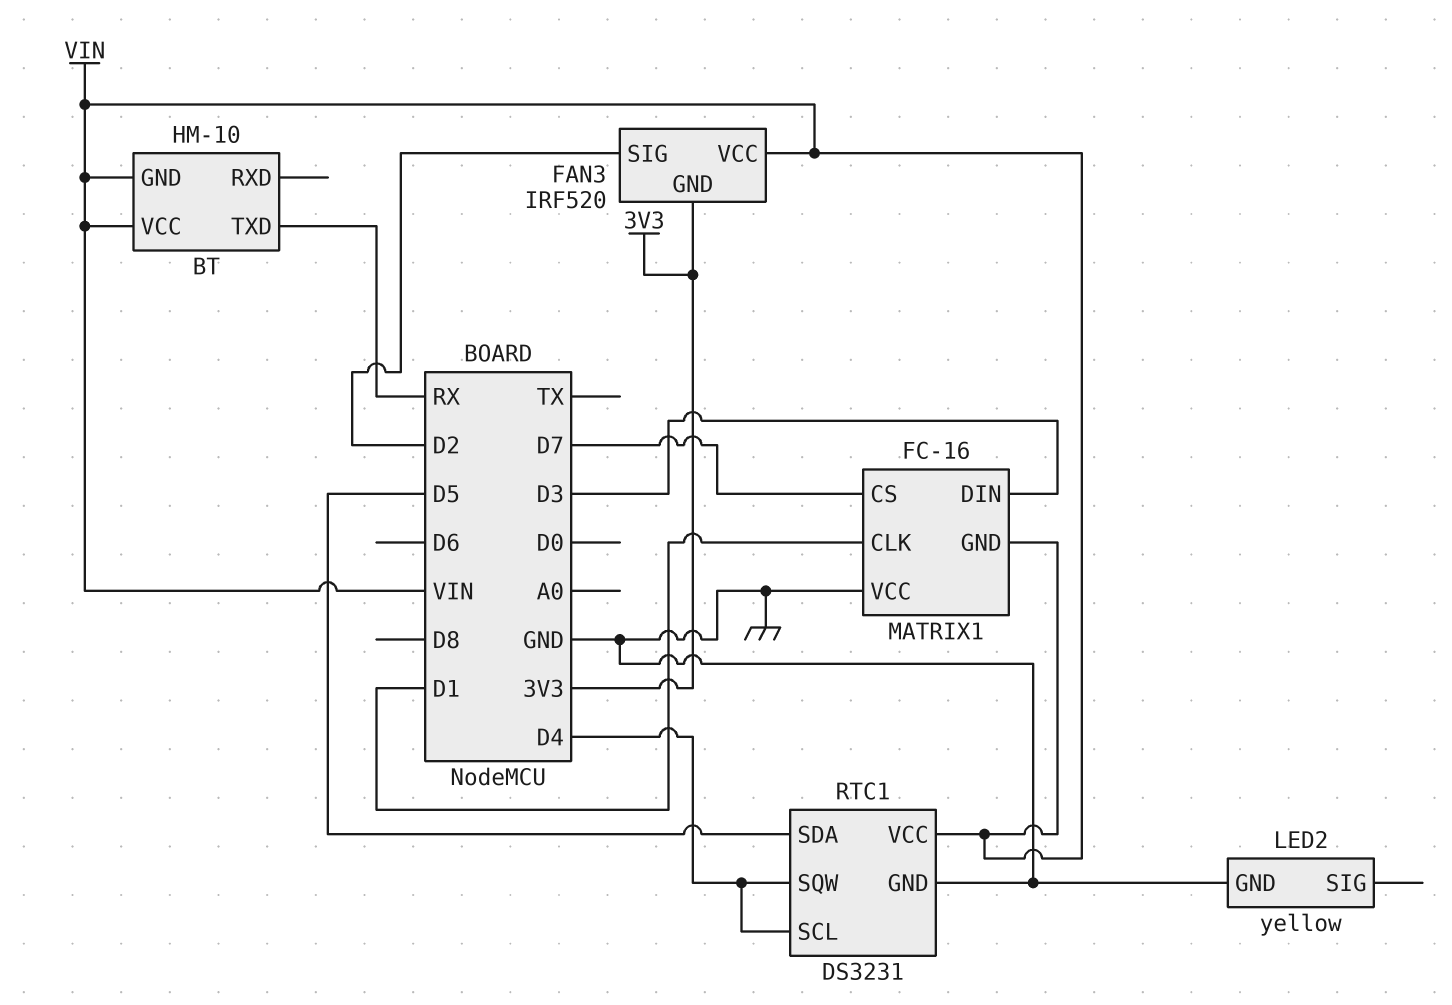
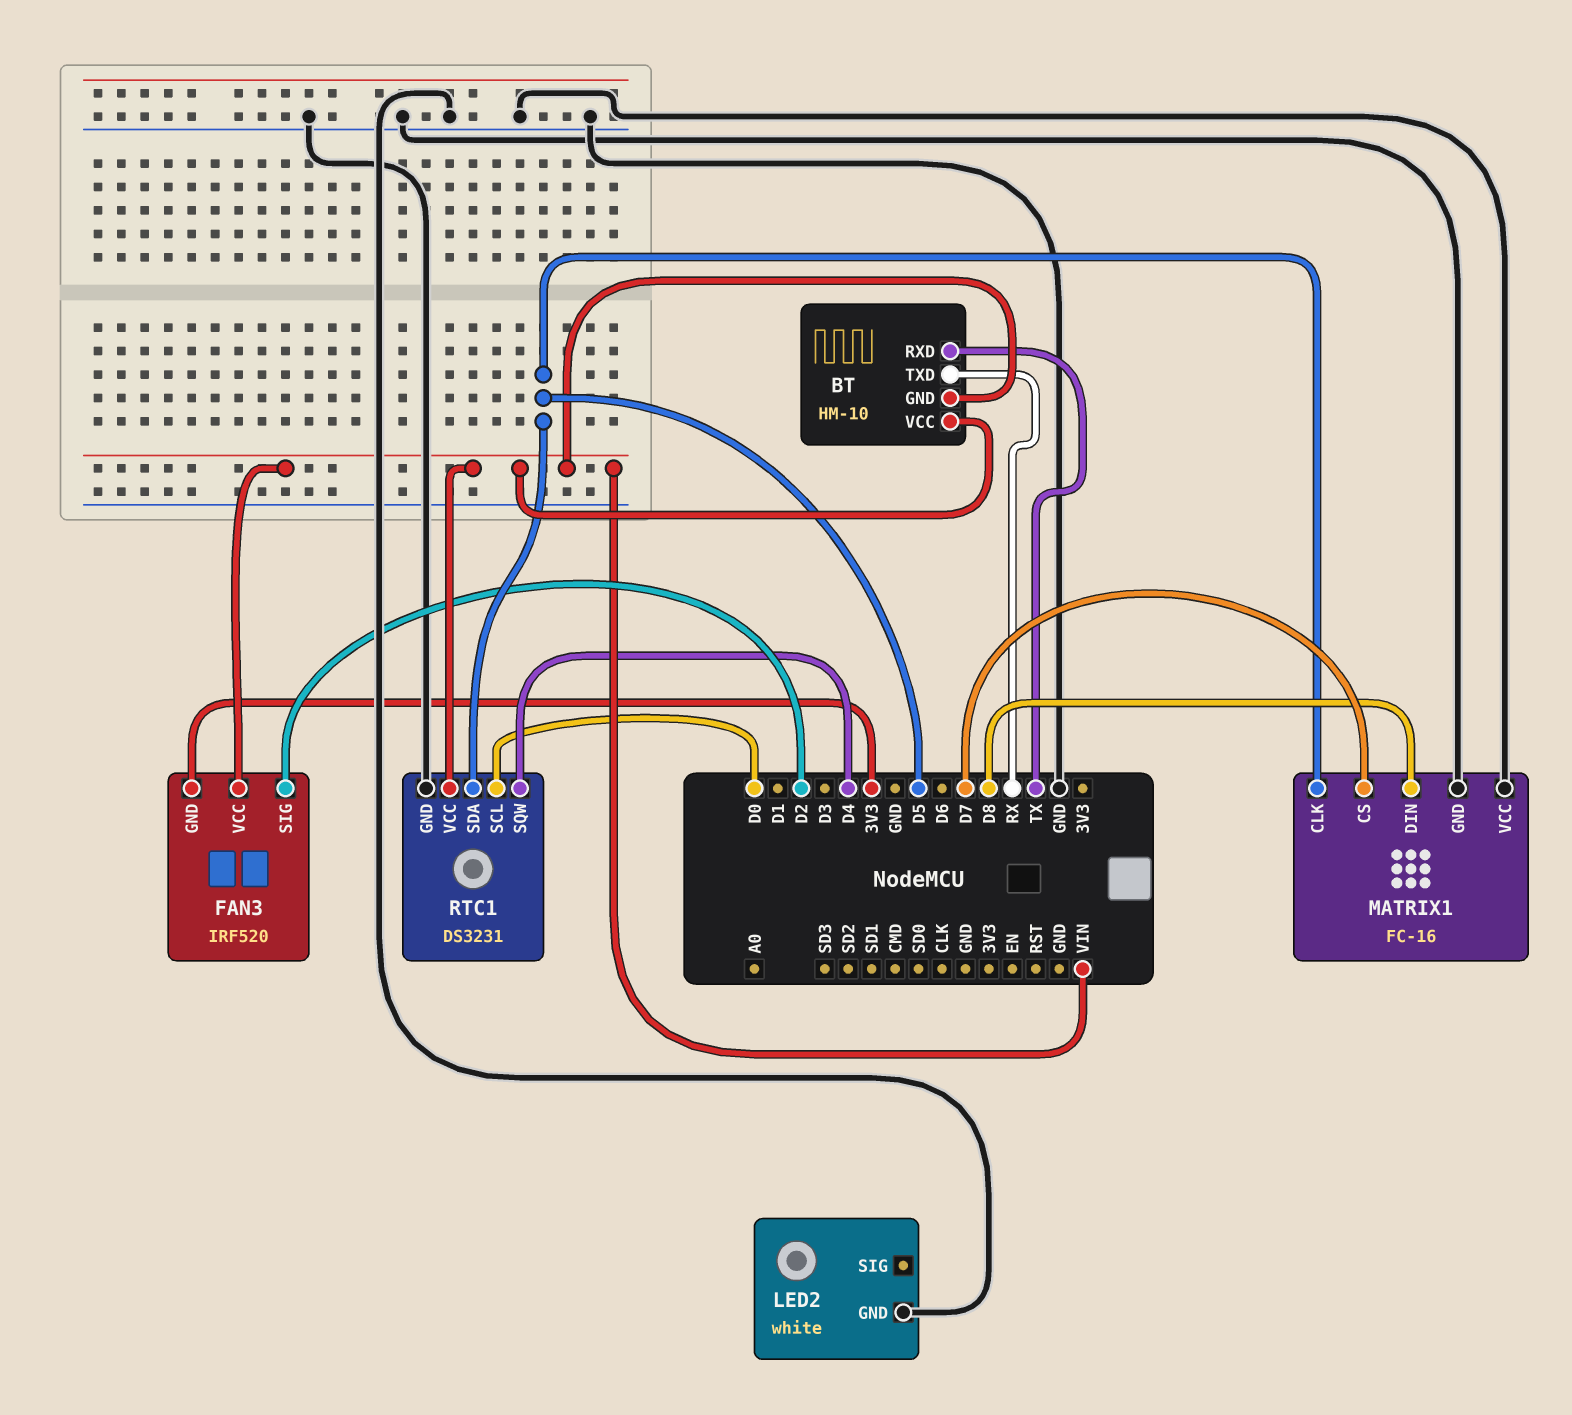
BT pin RXD: none -> TX
LED2: yellow -> white
MATRIX1 pin CLK: D1 -> D5
MATRIX1 pin DIN: D3 -> D8
MATRIX1 pin GND: VIN -> GND
RTC1 pin SCL: D4 -> D0

